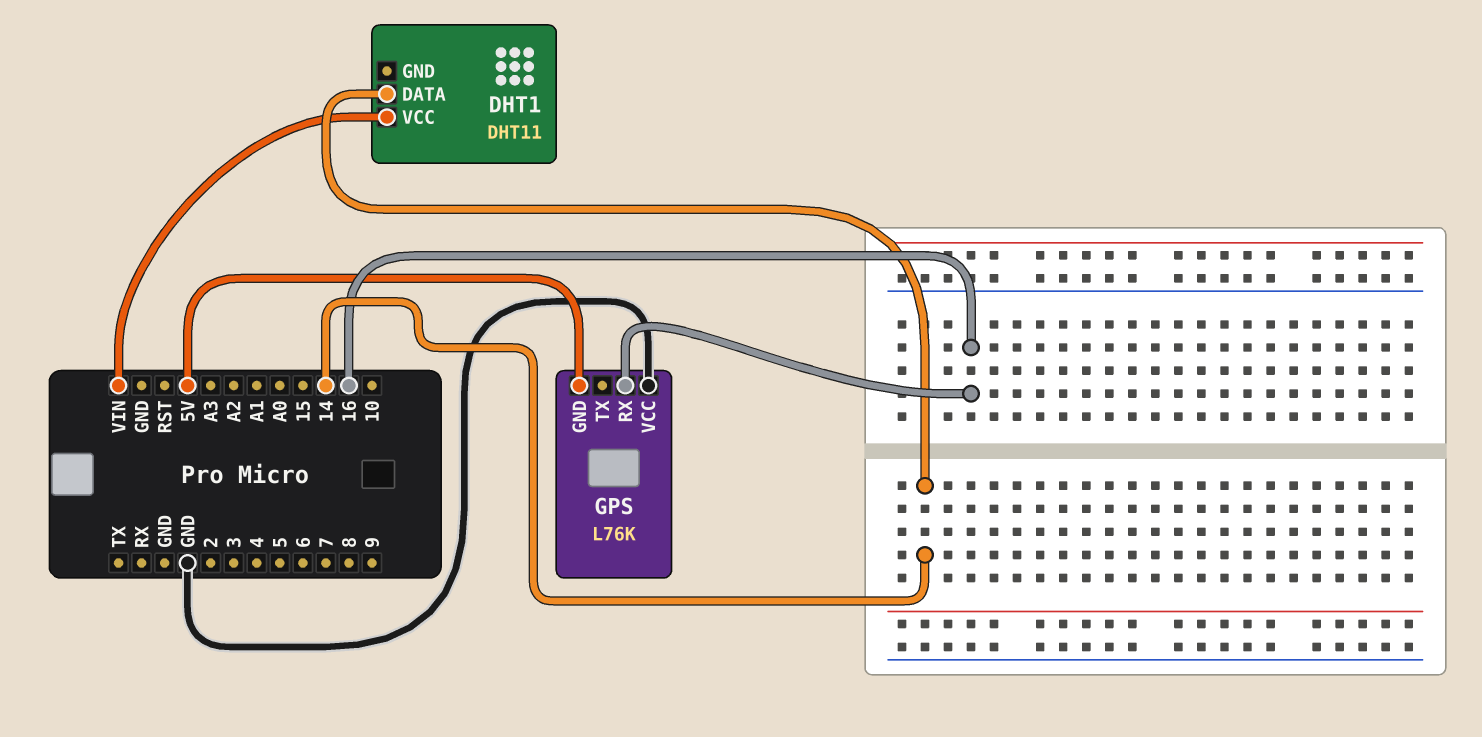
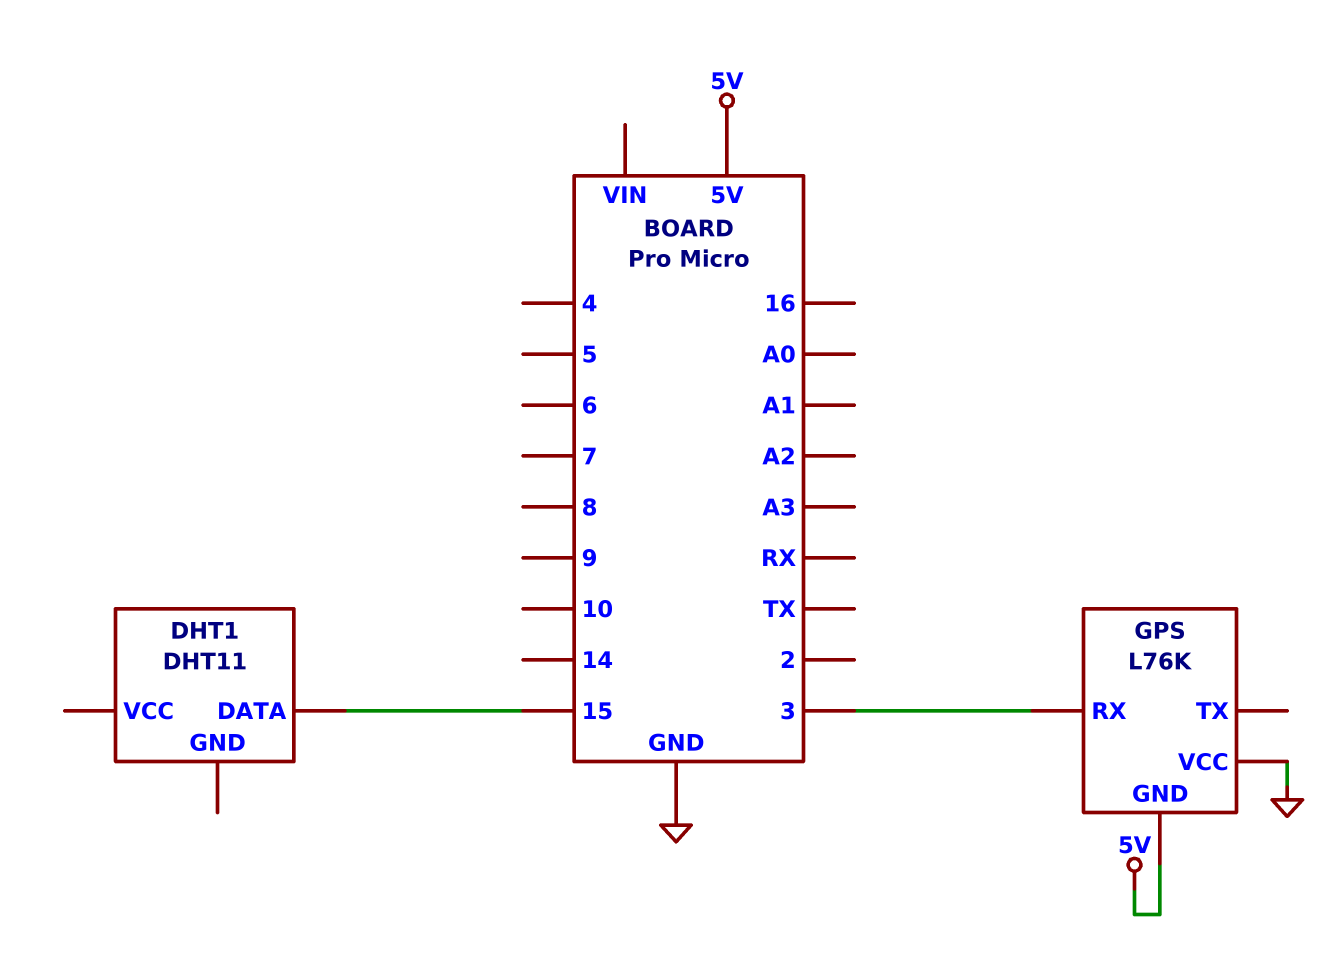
DHT1 pin DATA: 14 -> 15
DHT1 pin VCC: VIN -> none
GPS pin RX: 16 -> 3

